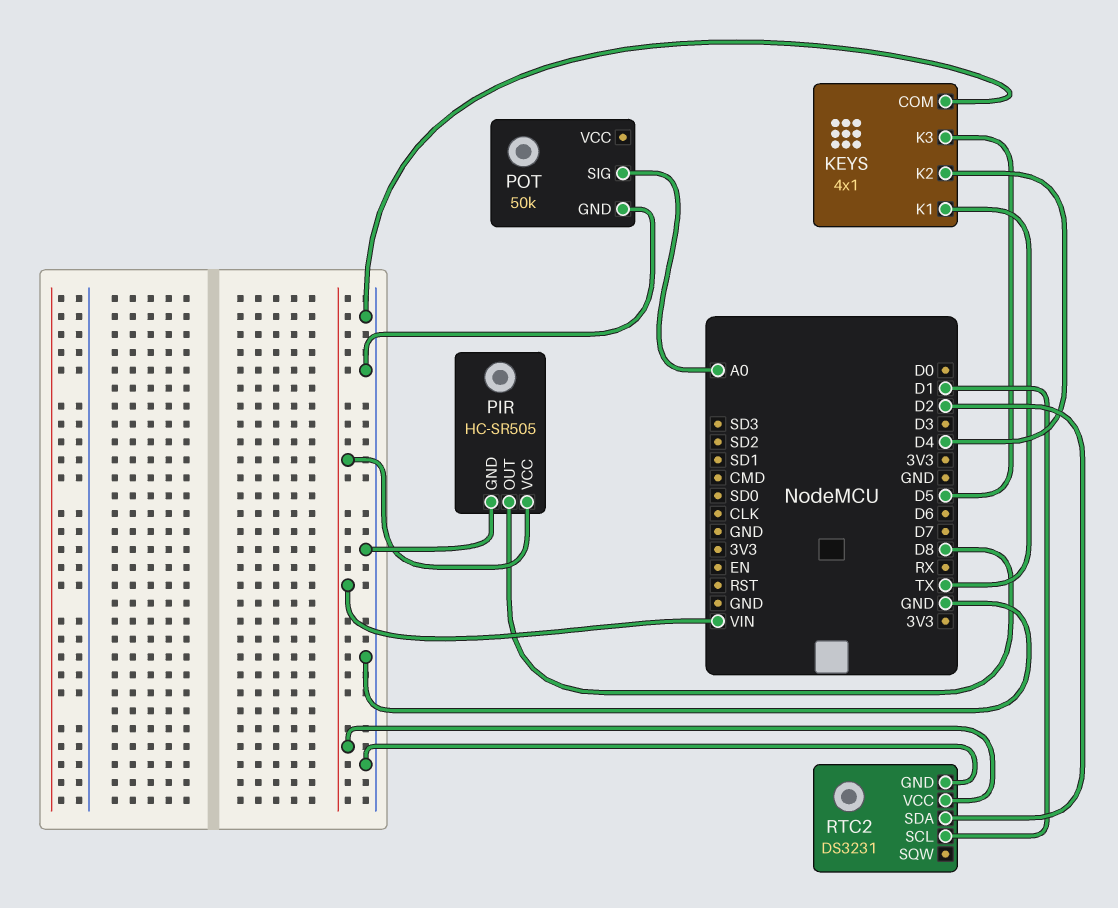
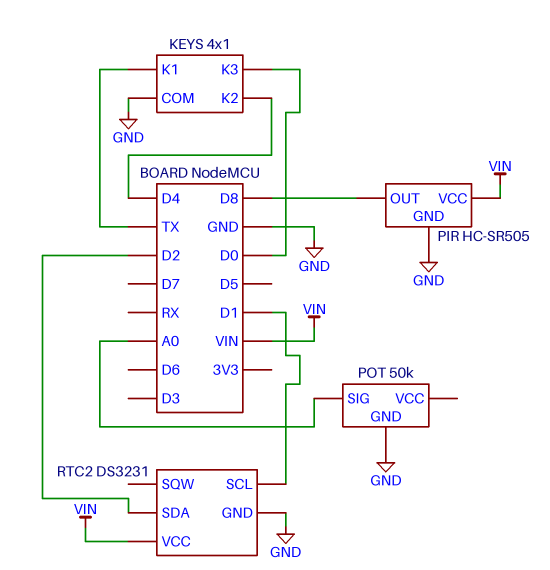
KEYS pin K3: D5 -> D0

